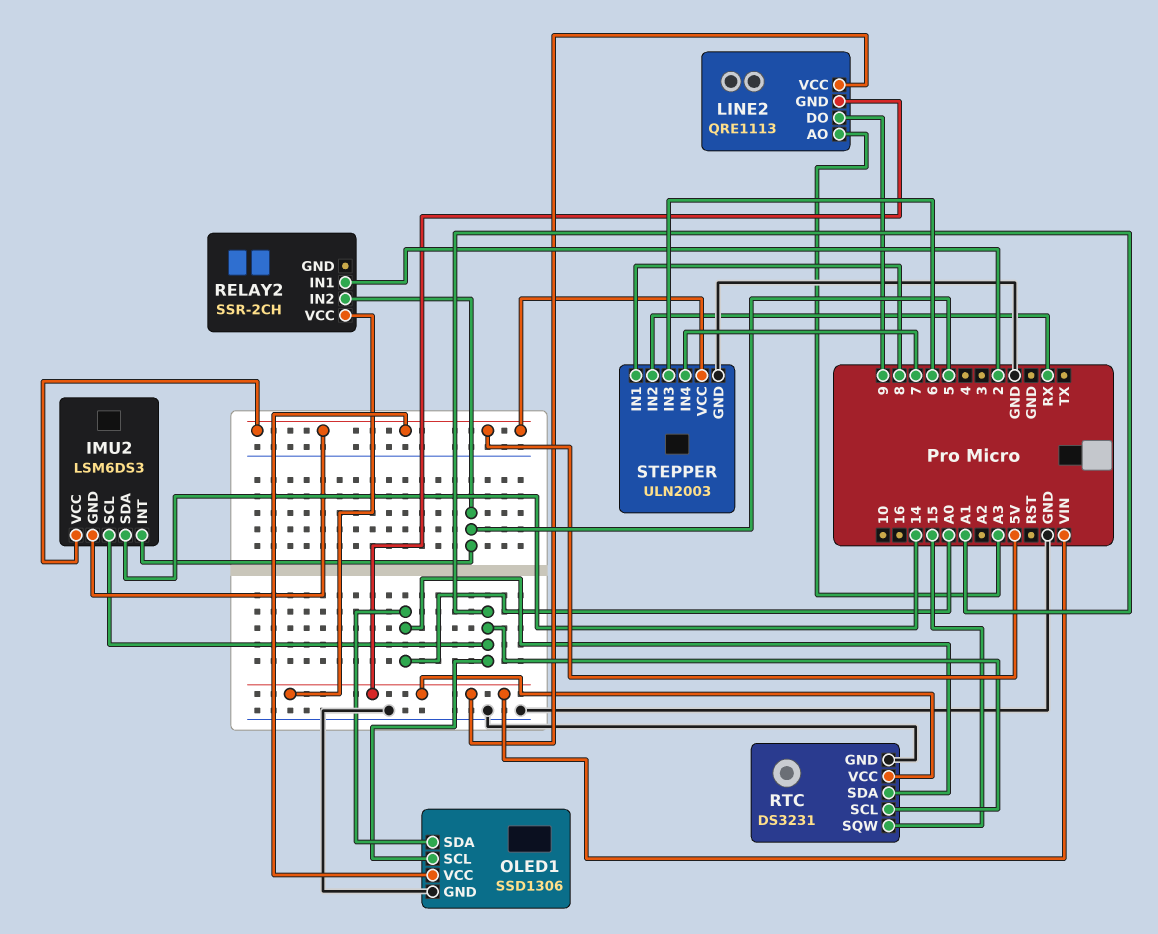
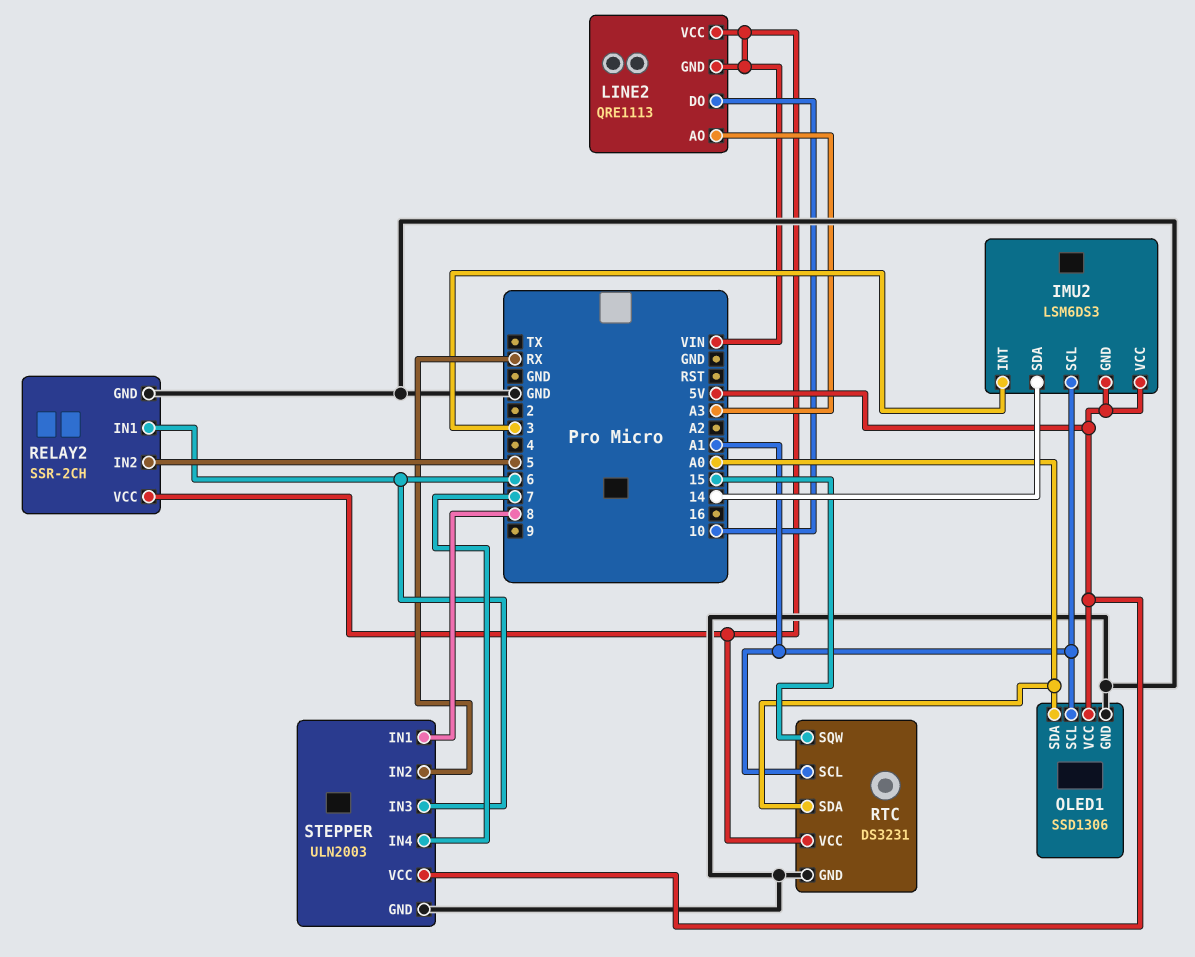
IMU2 pin INT: 5 -> 3
LINE2 pin DO: 9 -> 10
RELAY2 pin GND: none -> GND
RELAY2 pin IN1: 2 -> 6

